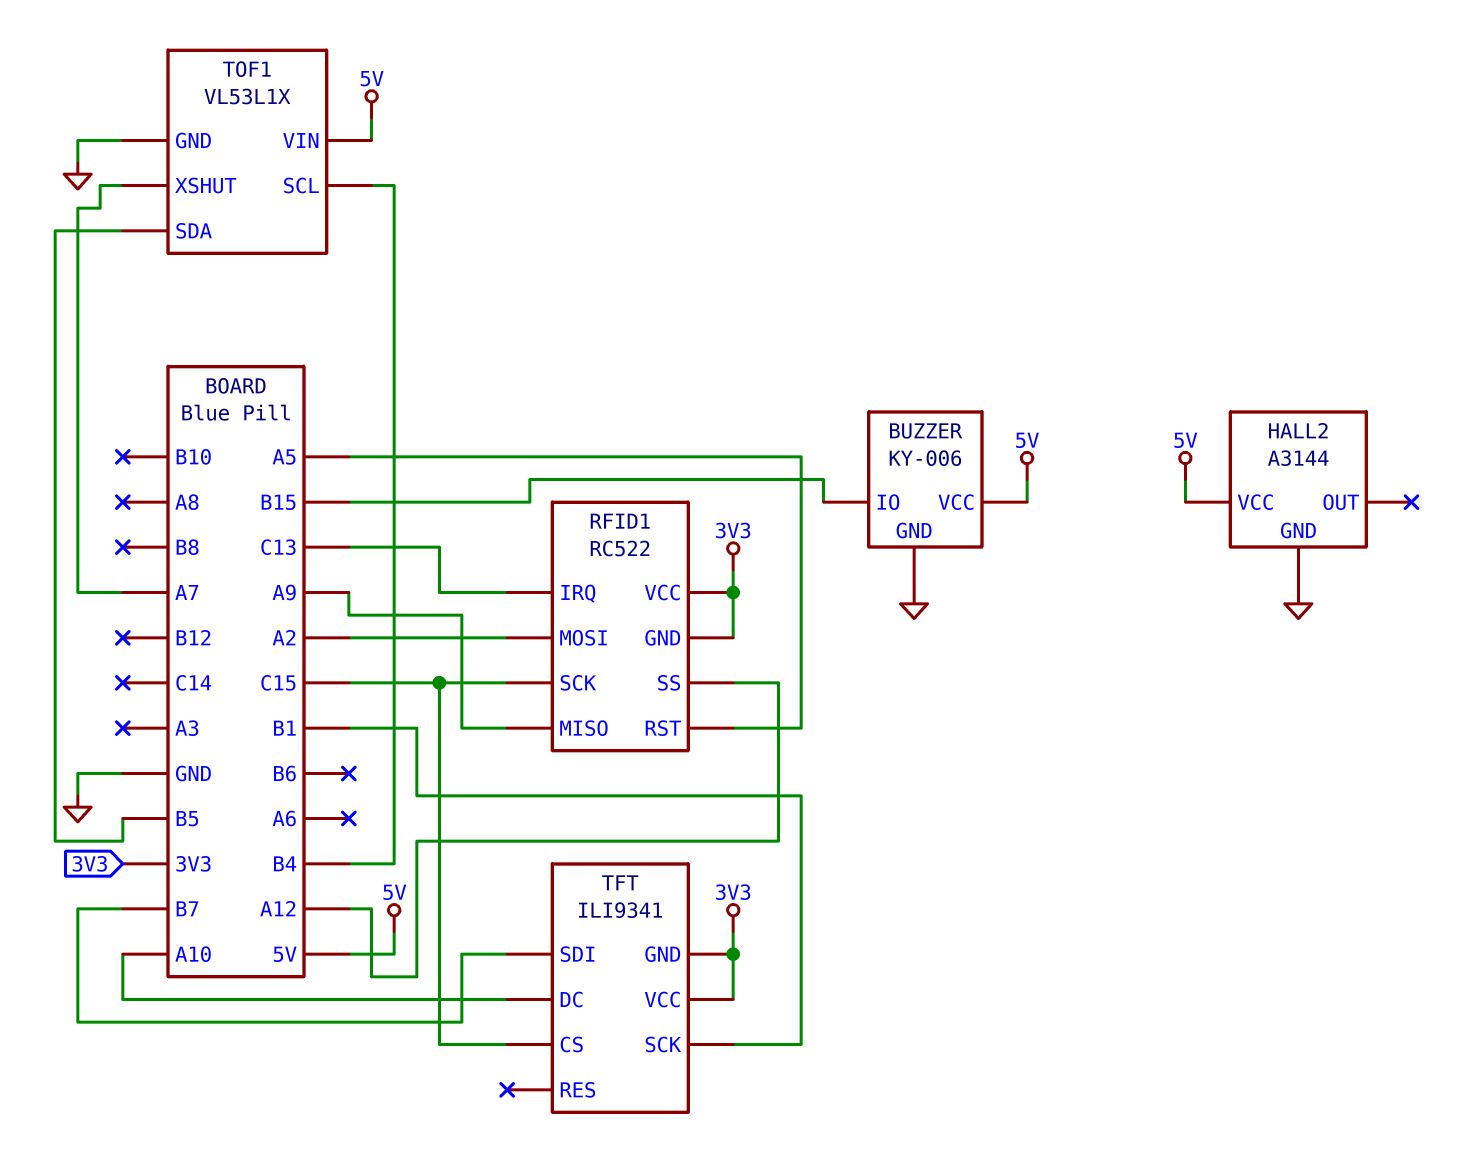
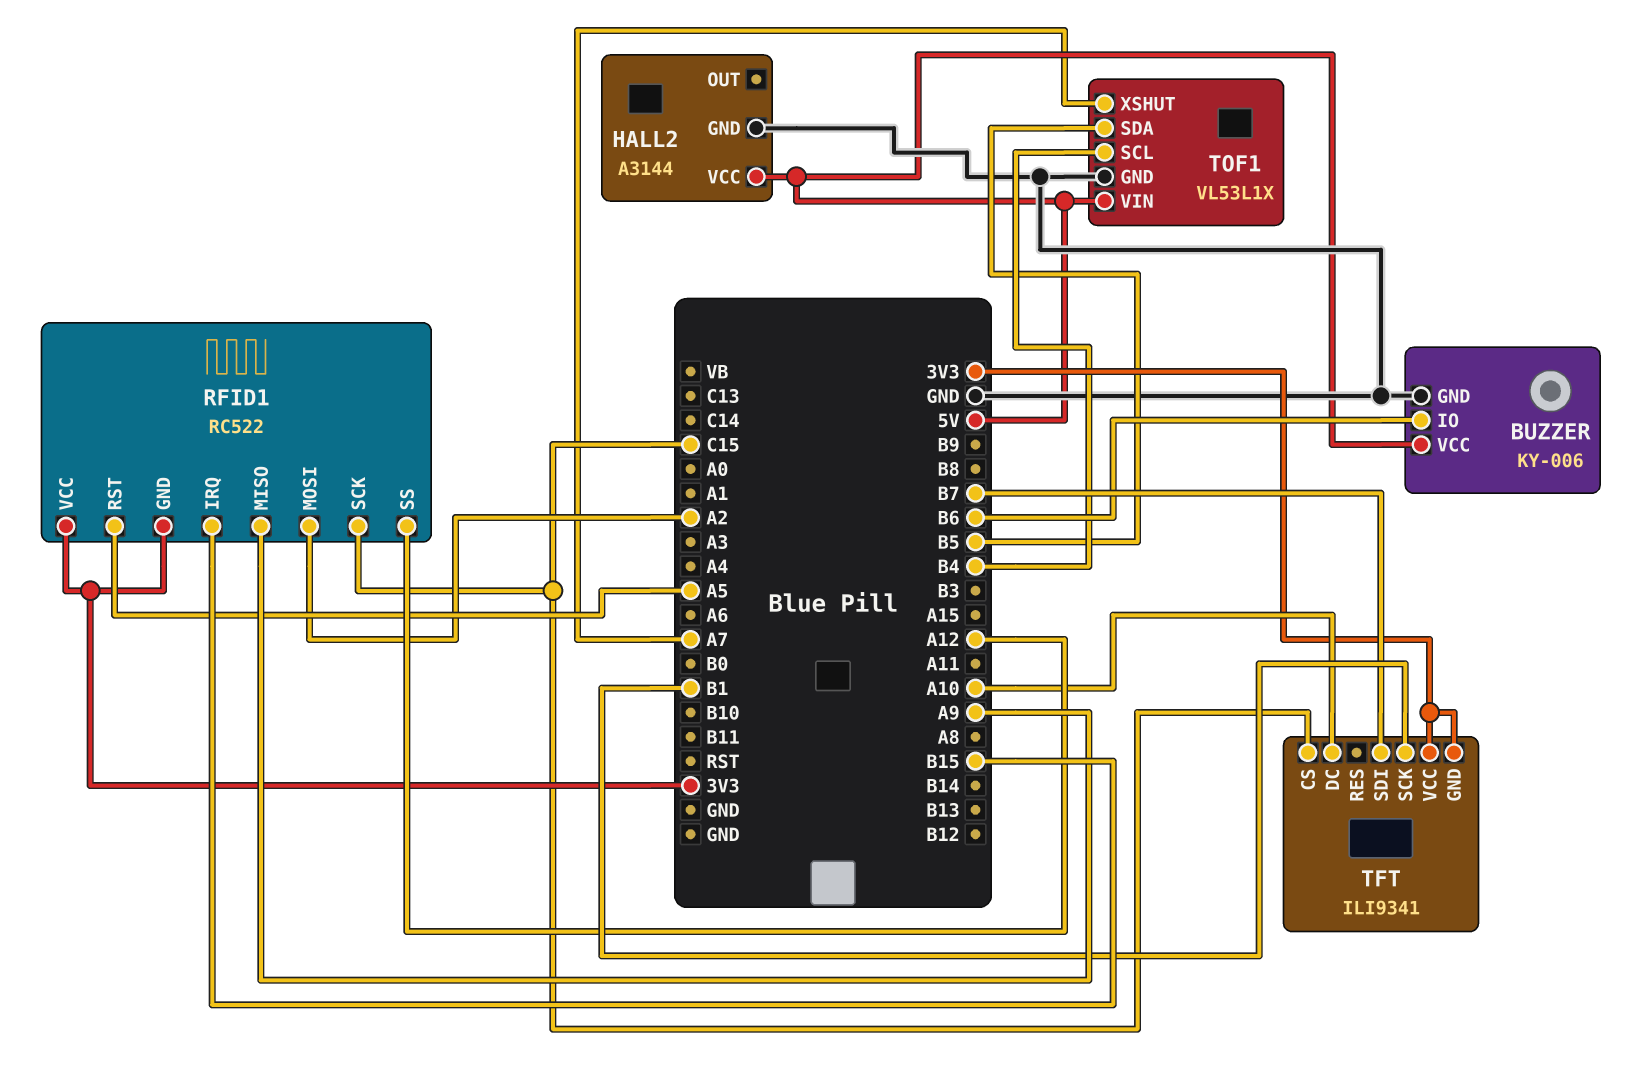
BUZZER pin IO: B15 -> B6
RFID1 pin IRQ: C13 -> B15

